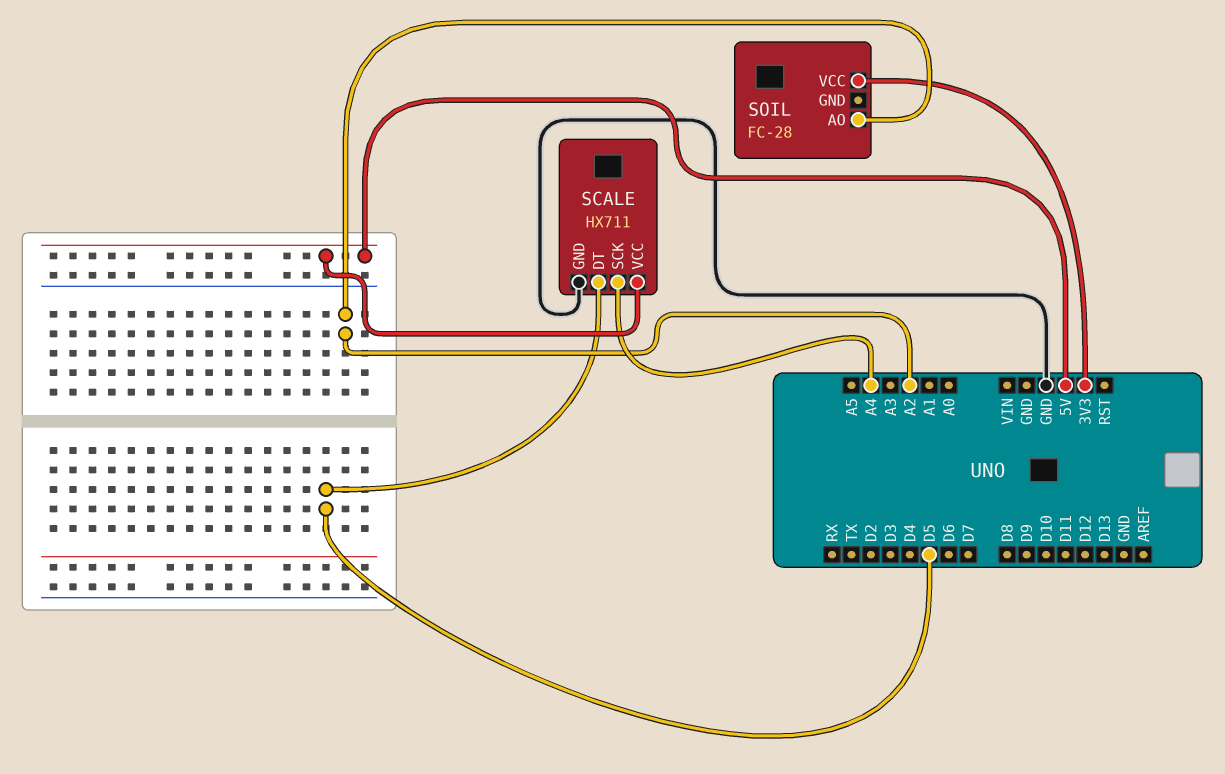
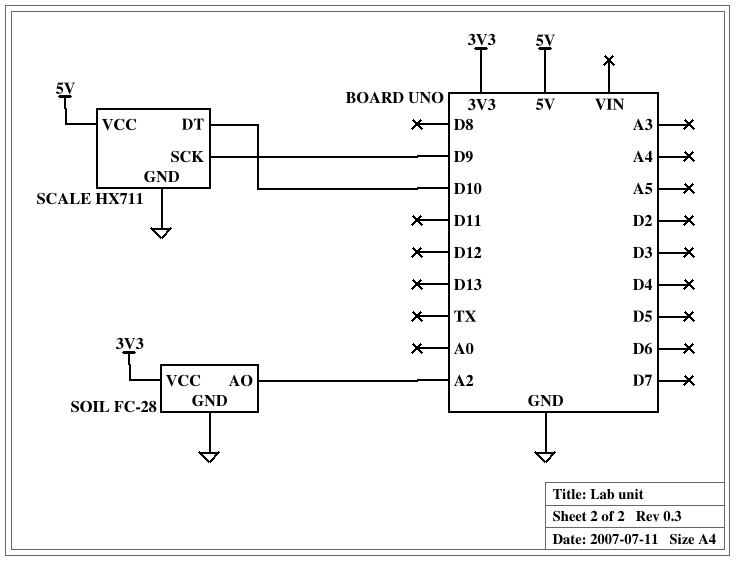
SCALE pin DT: D5 -> D10
SCALE pin SCK: A4 -> D9
SOIL pin GND: none -> GND

